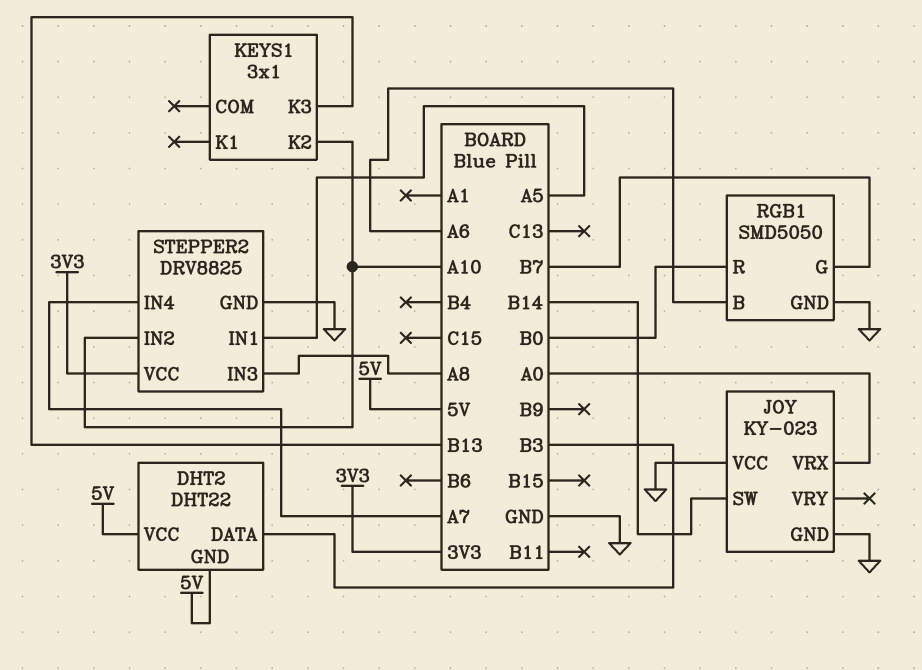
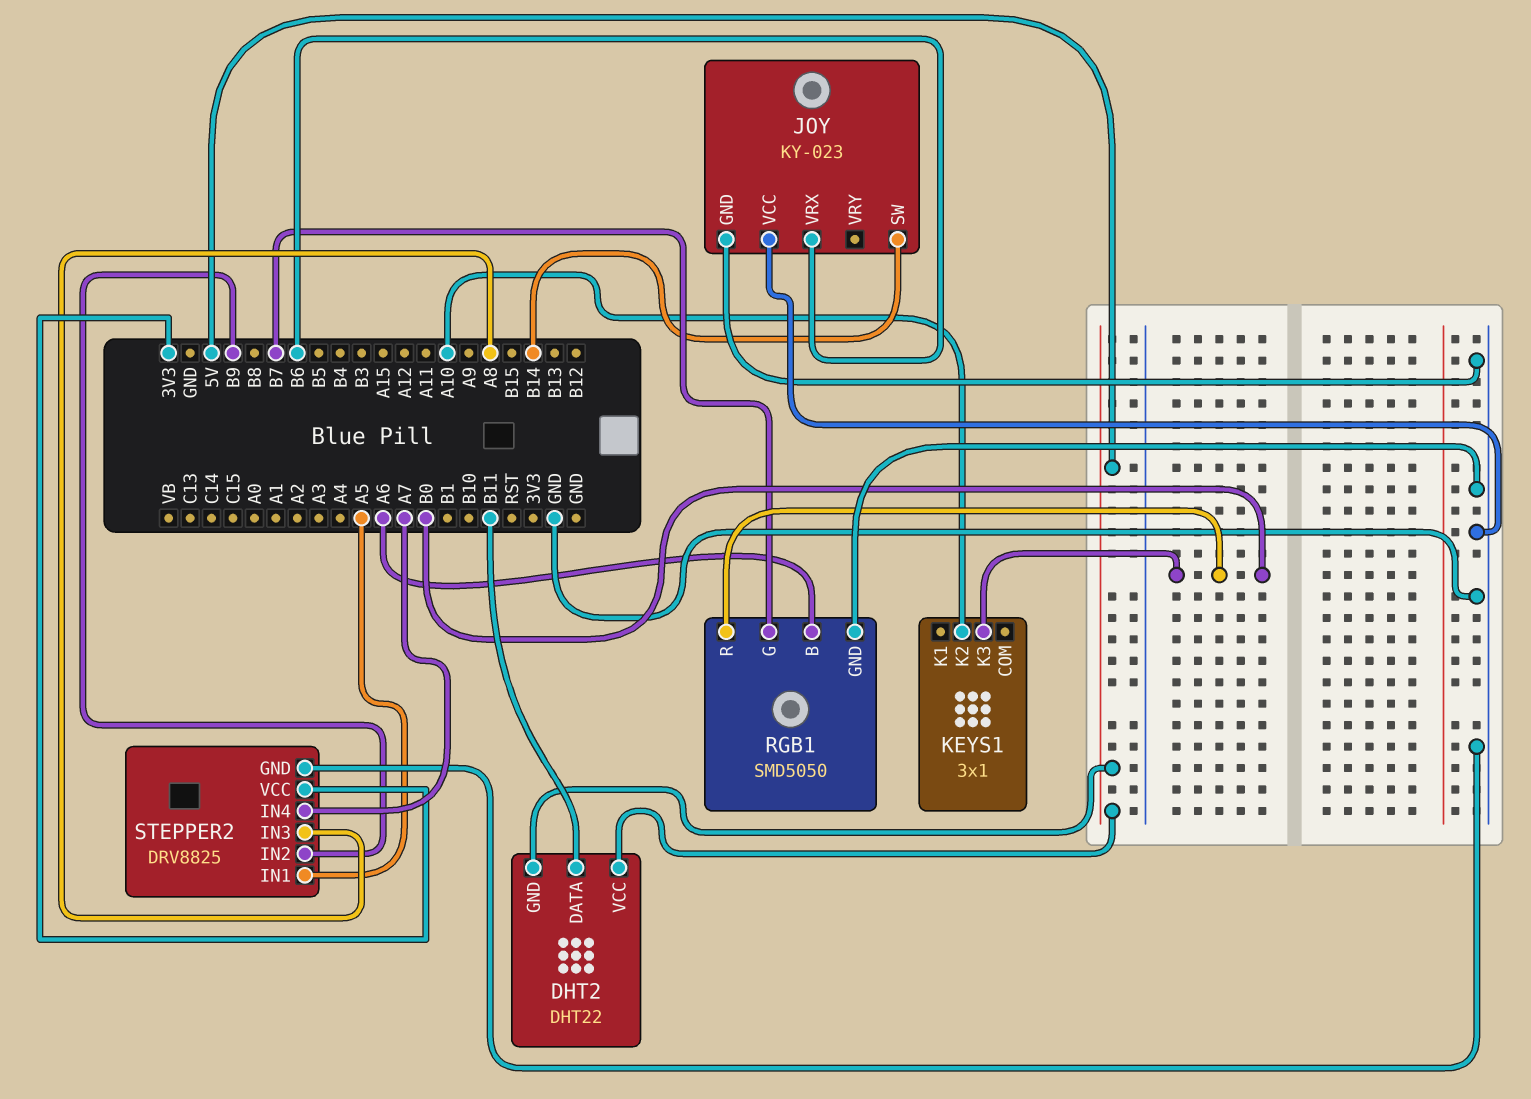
DHT2 pin DATA: B3 -> B11
JOY pin VRX: A0 -> B6
KEYS1 pin K3: B13 -> B0
STEPPER2 pin IN2: A10 -> B9

